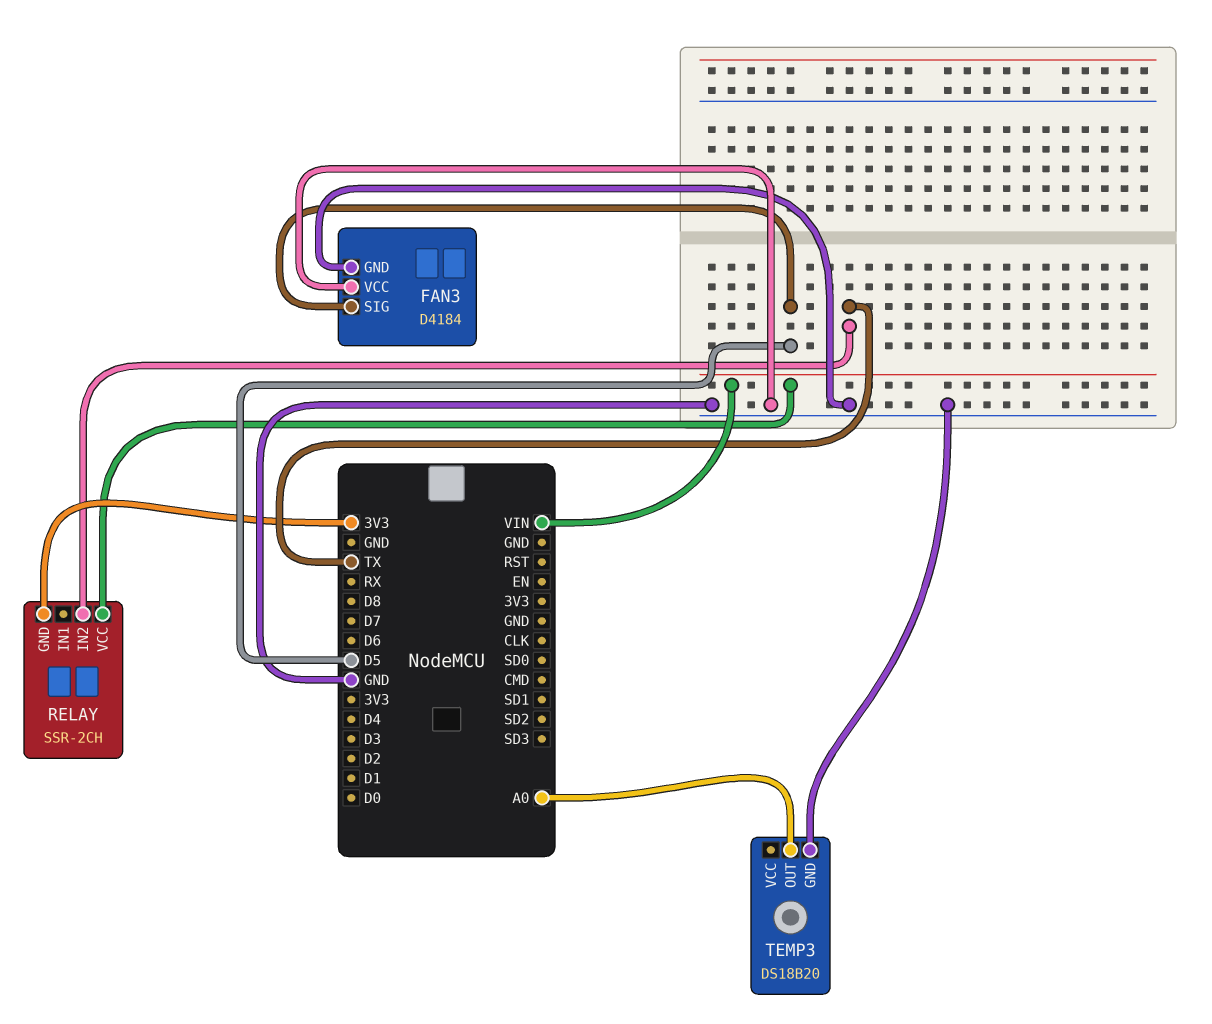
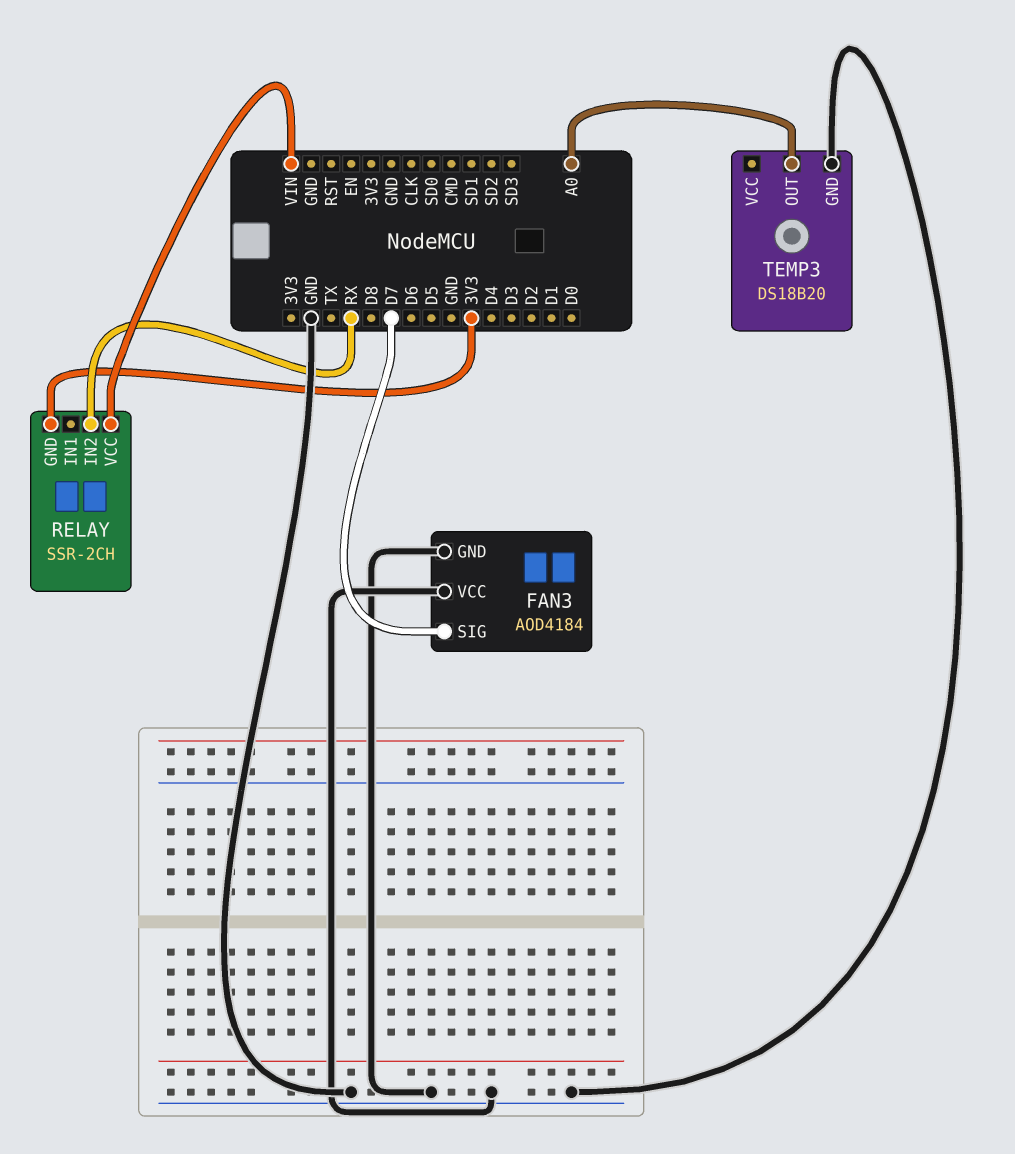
FAN3: D4184 -> AOD4184
FAN3 pin SIG: D5 -> D7
RELAY pin IN2: TX -> RX

